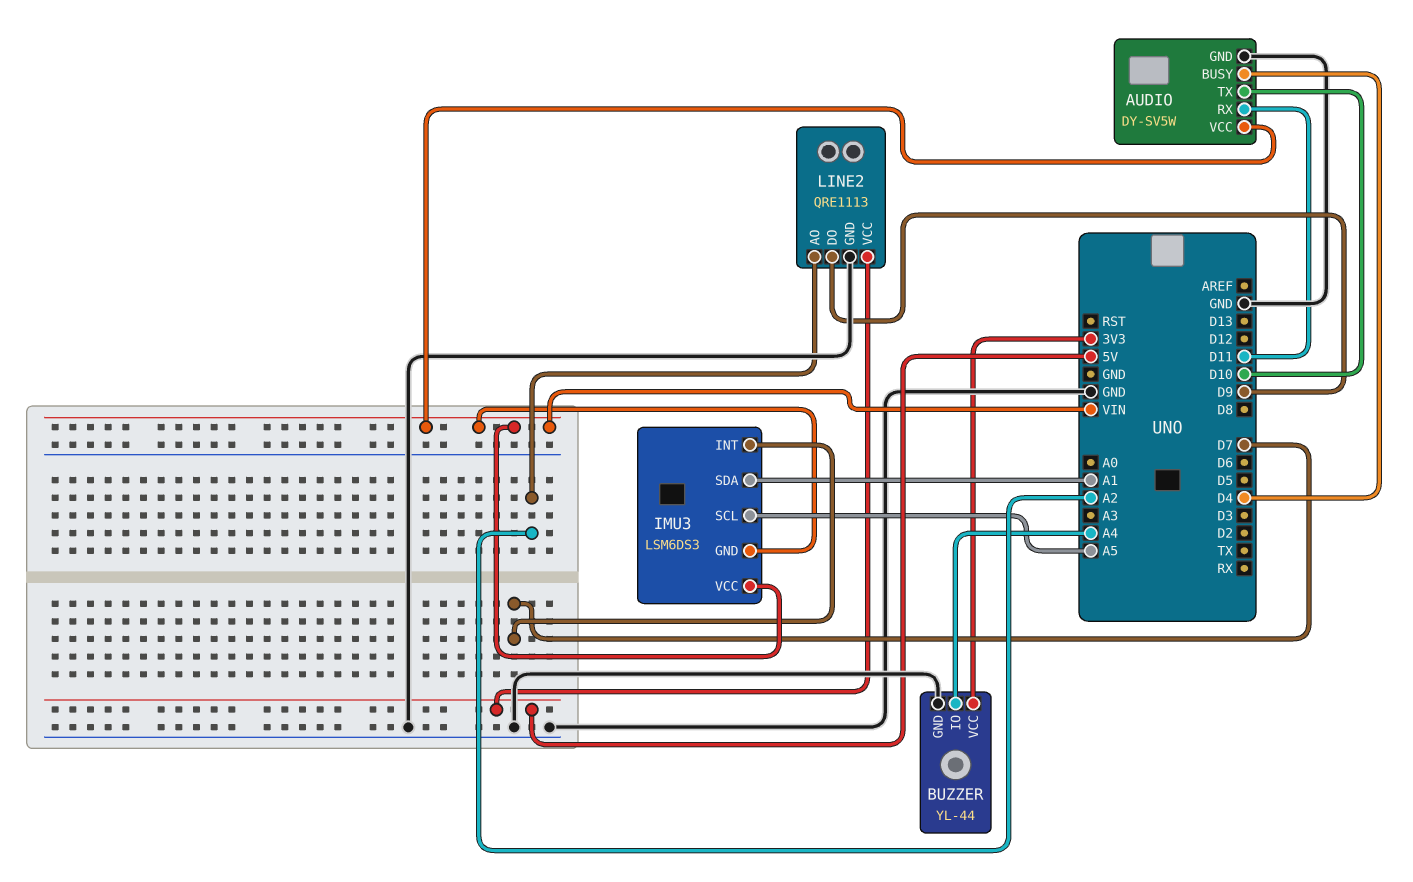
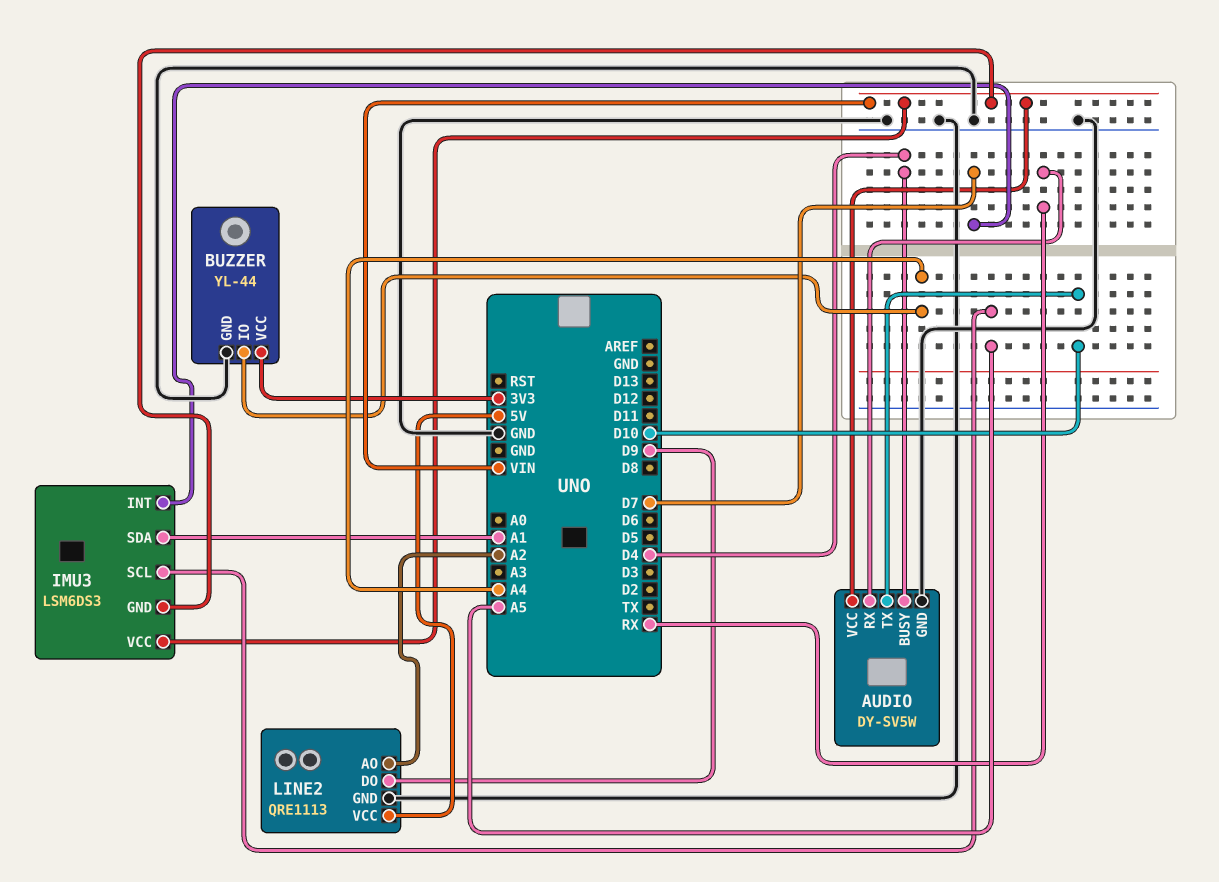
AUDIO pin RX: D11 -> RX

